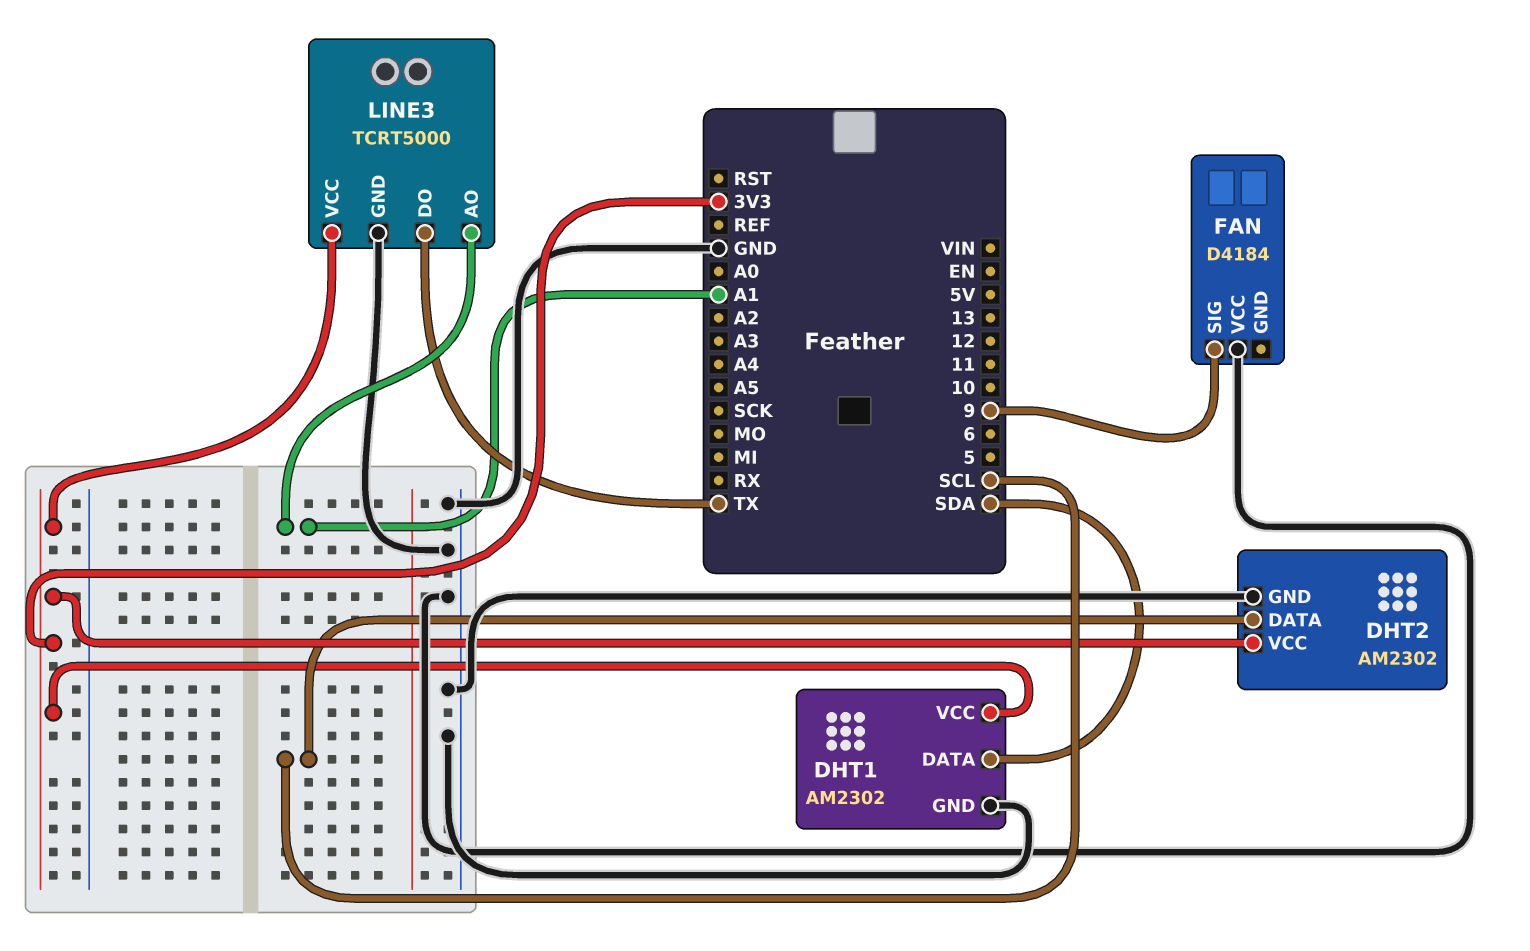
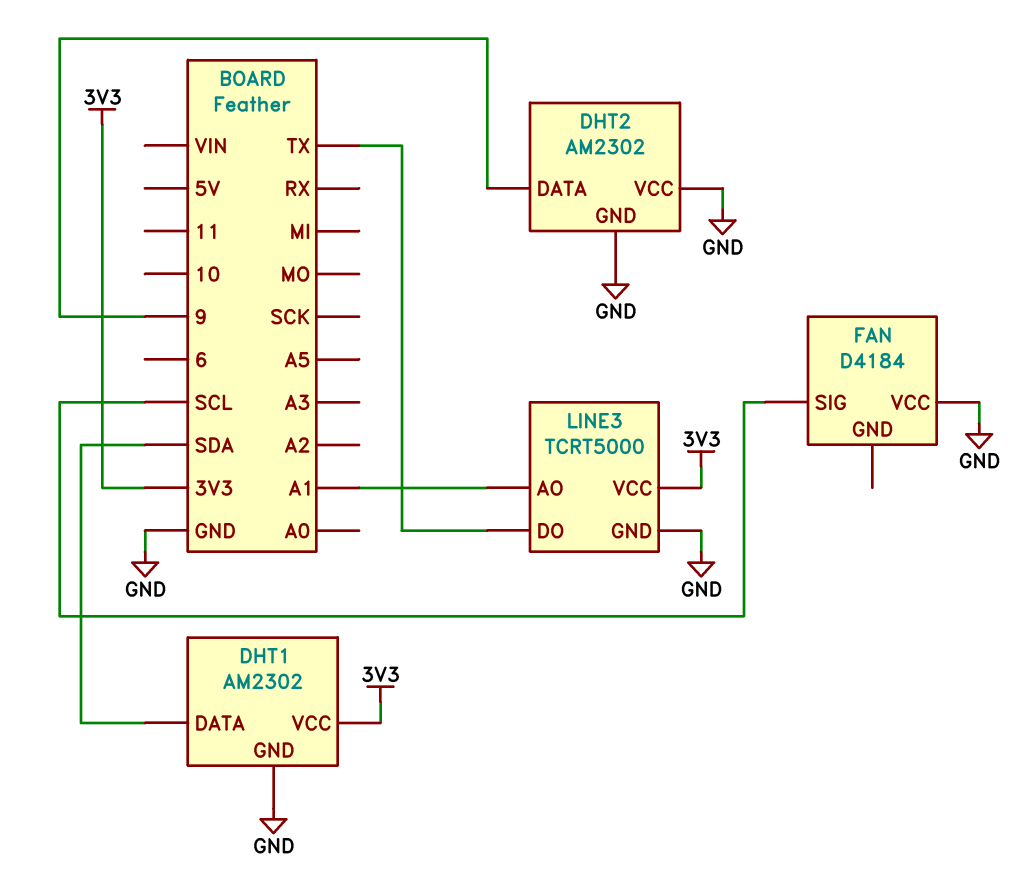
DHT2 pin DATA: SCL -> 9
DHT2 pin VCC: 3V3 -> GND
FAN pin SIG: 9 -> SCL

